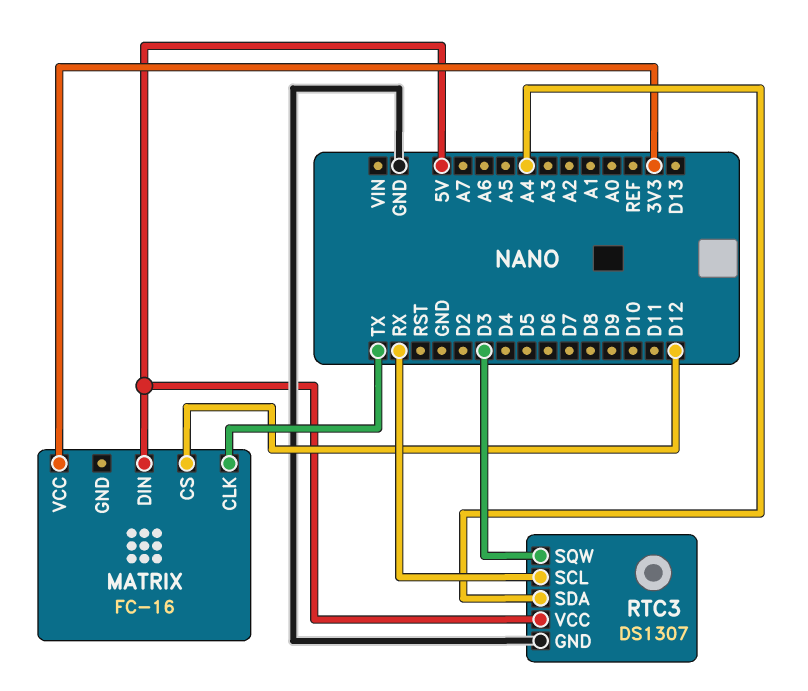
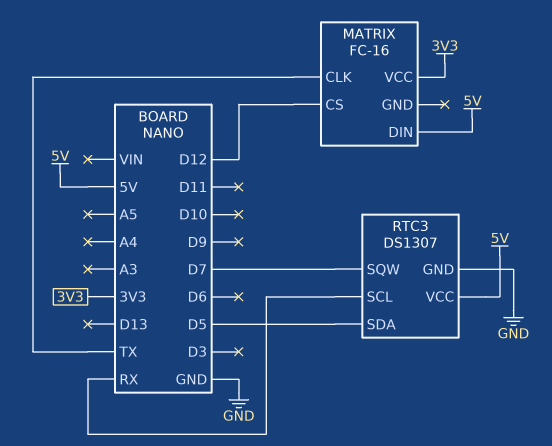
RTC3 pin SDA: A4 -> D5
RTC3 pin SQW: D3 -> D7

